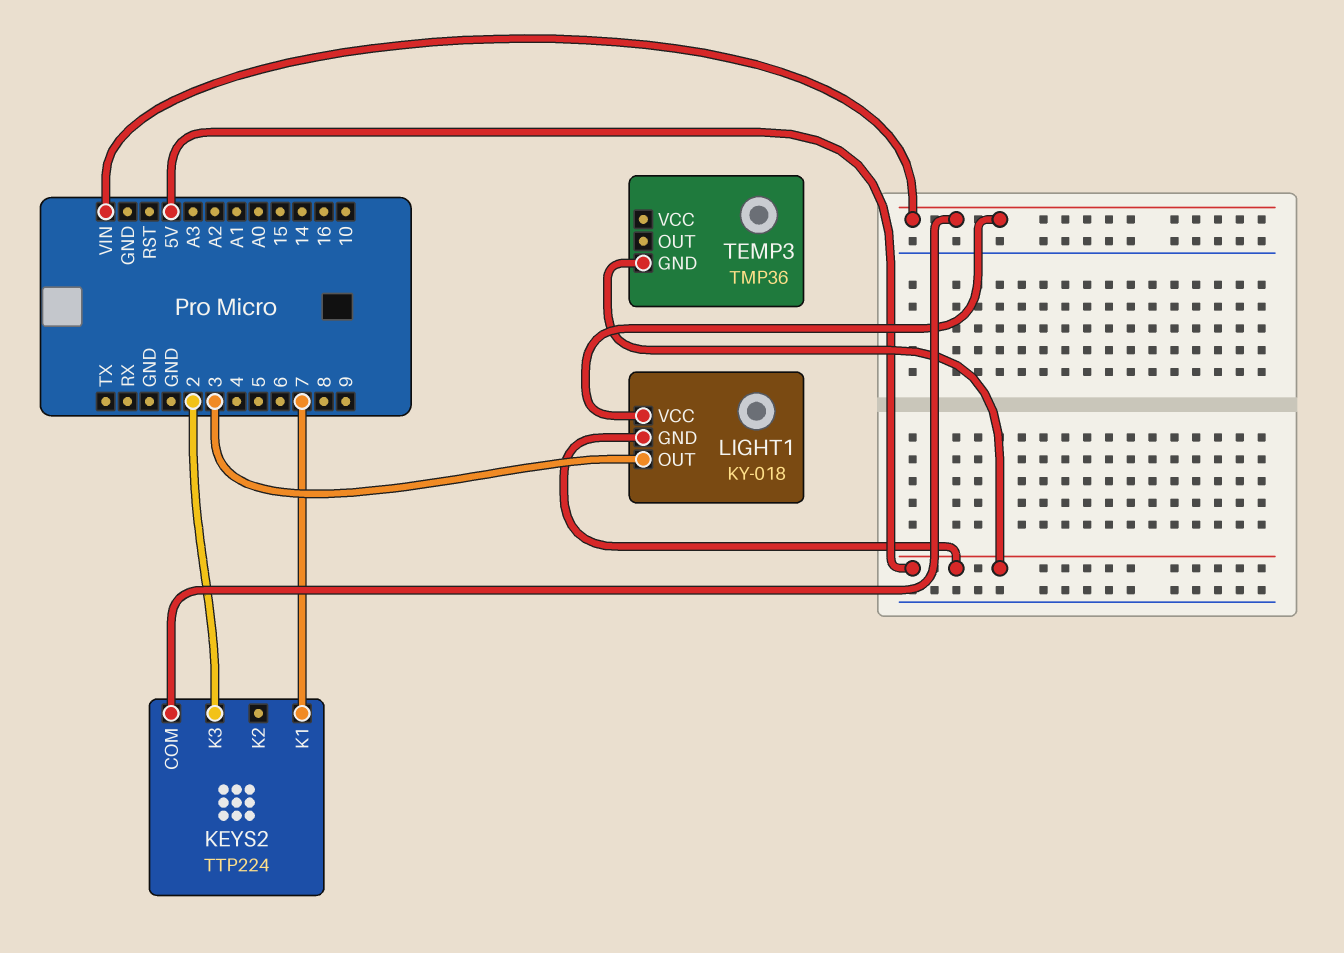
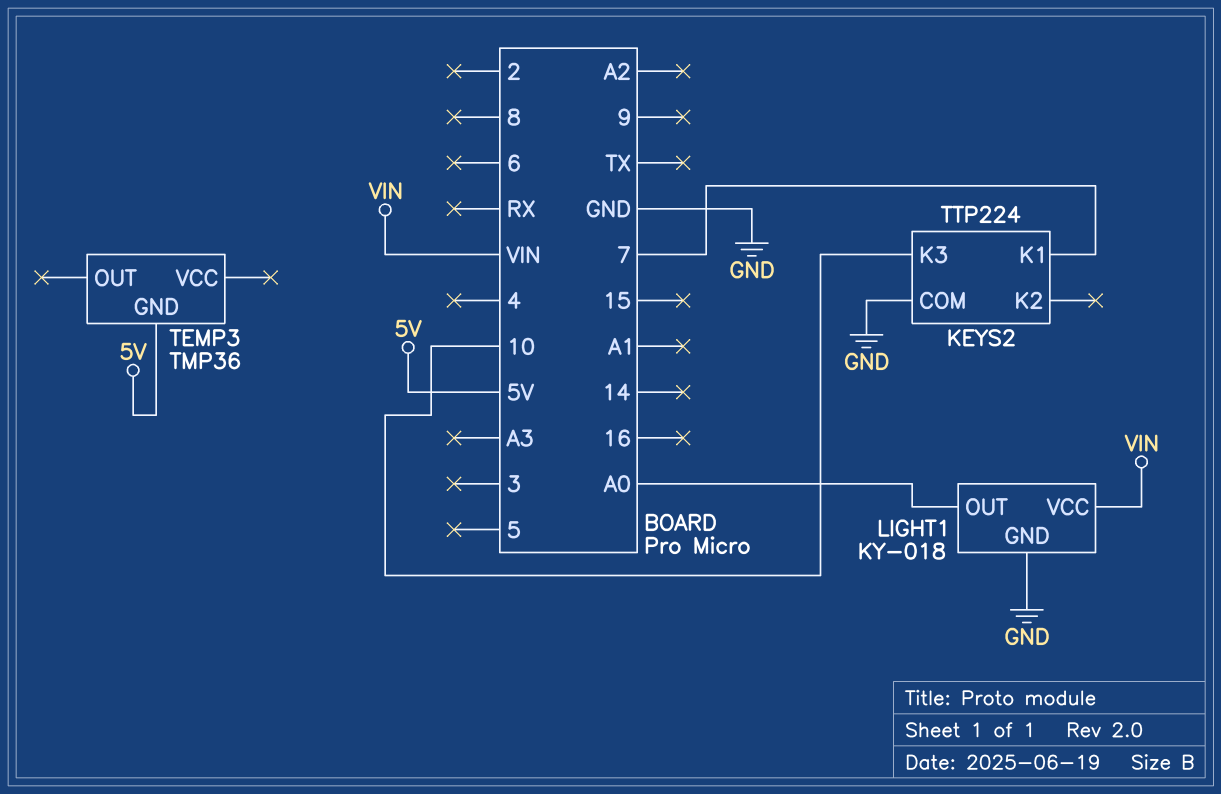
KEYS2 pin COM: VIN -> GND
KEYS2 pin K3: 2 -> 10
LIGHT1 pin GND: 5V -> GND
LIGHT1 pin OUT: 3 -> A0

